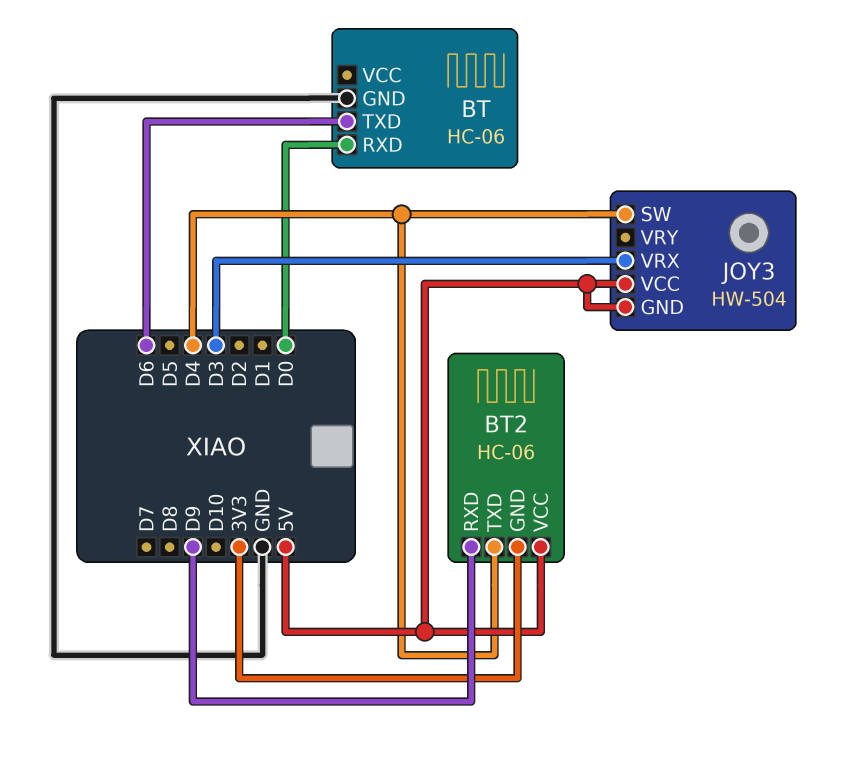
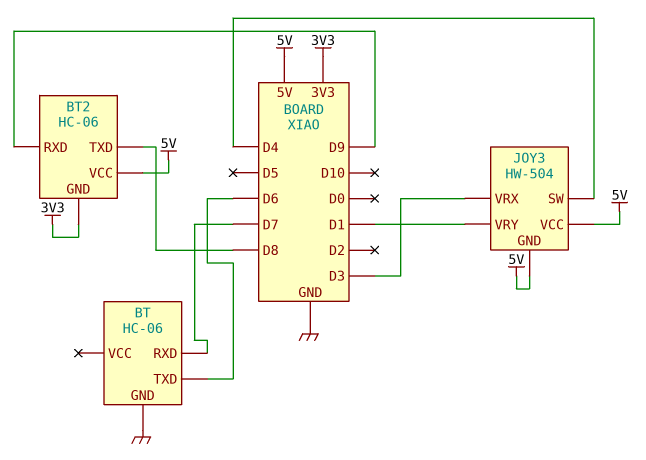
BT pin RXD: D0 -> D7
BT2 pin TXD: D4 -> D8
JOY3 pin VRY: none -> D1

